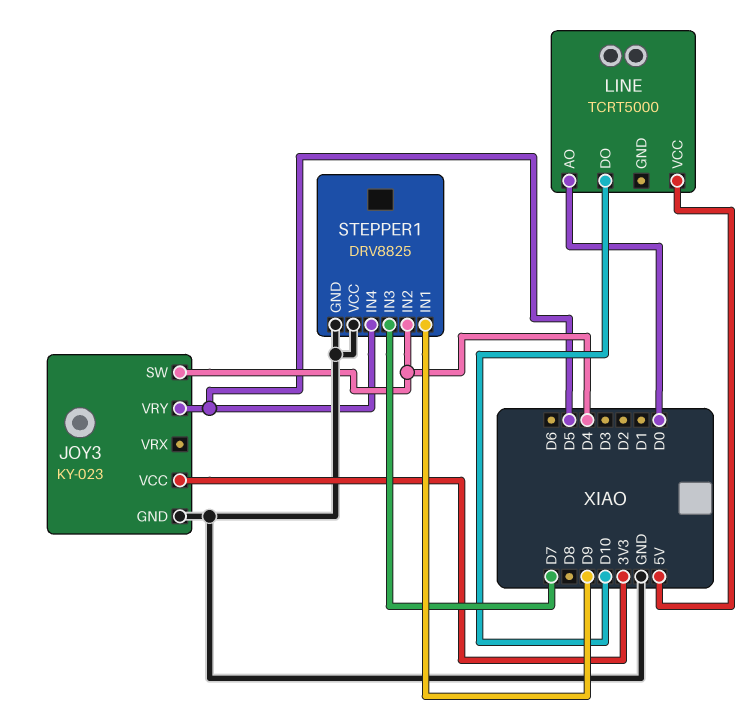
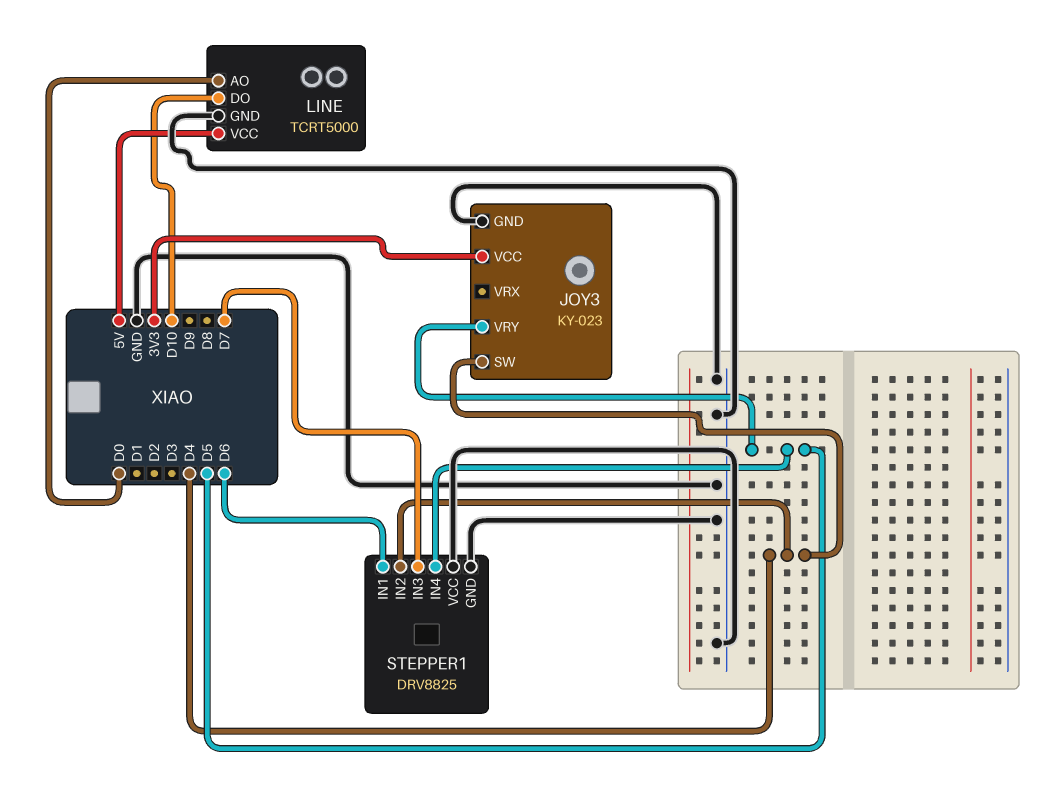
LINE pin GND: none -> GND
STEPPER1 pin IN1: D9 -> D6

